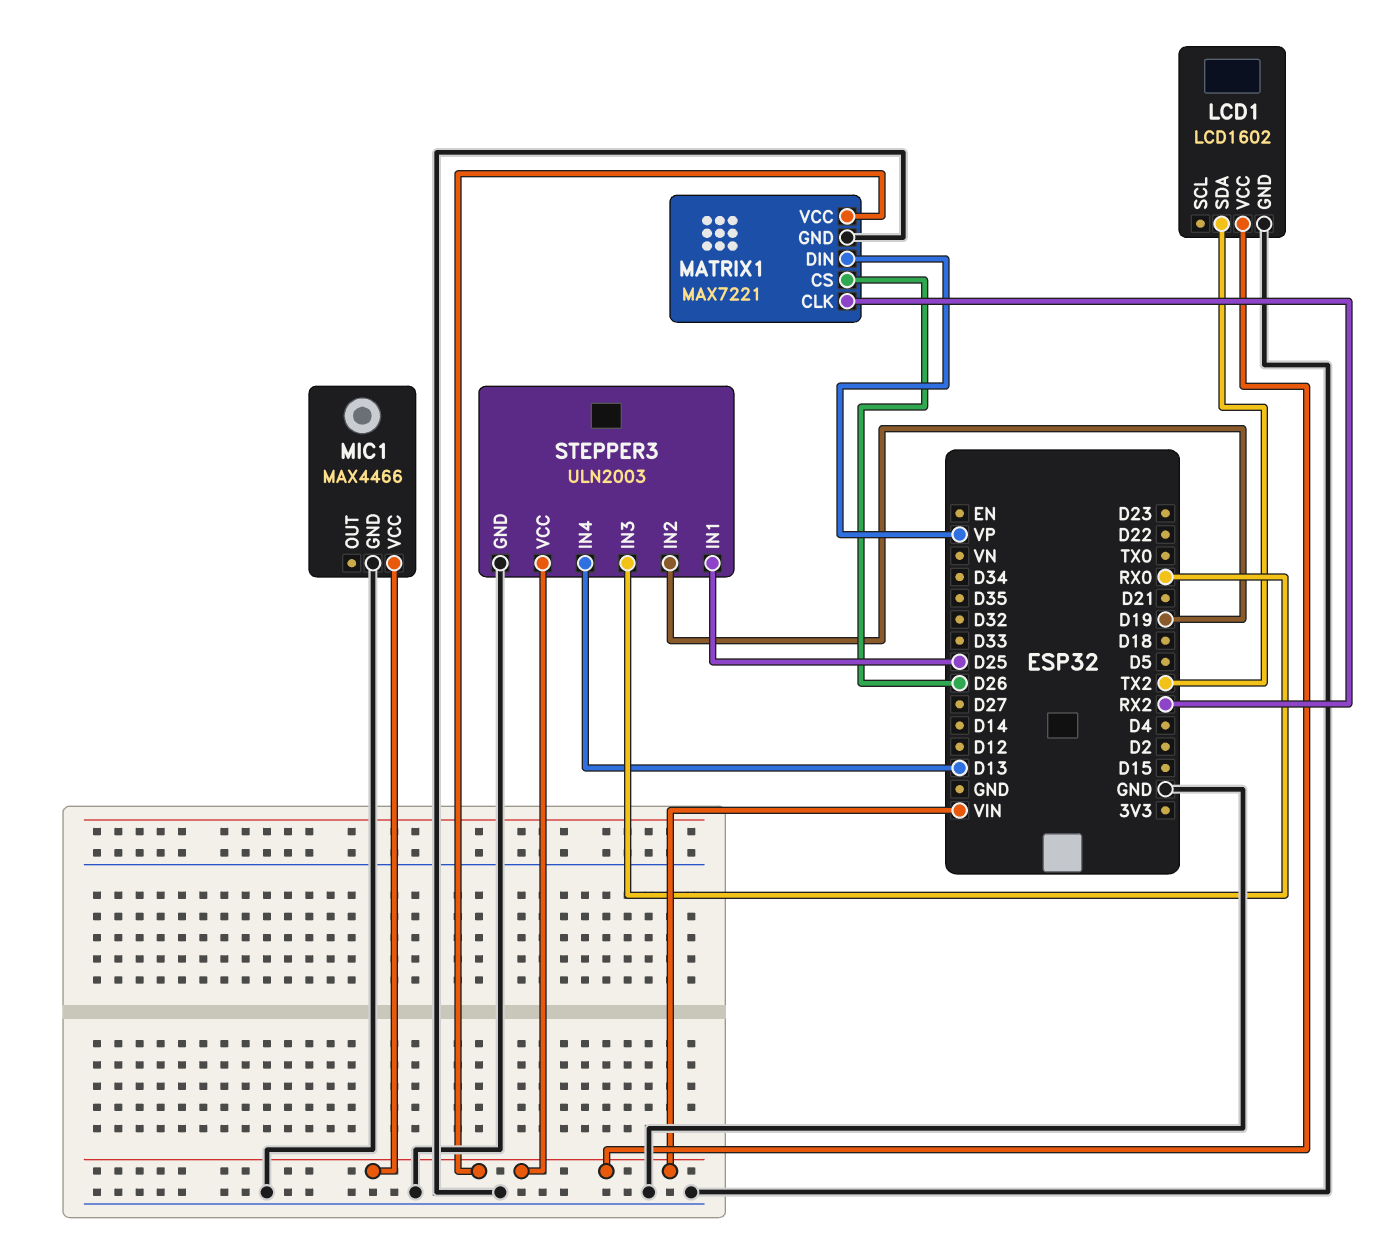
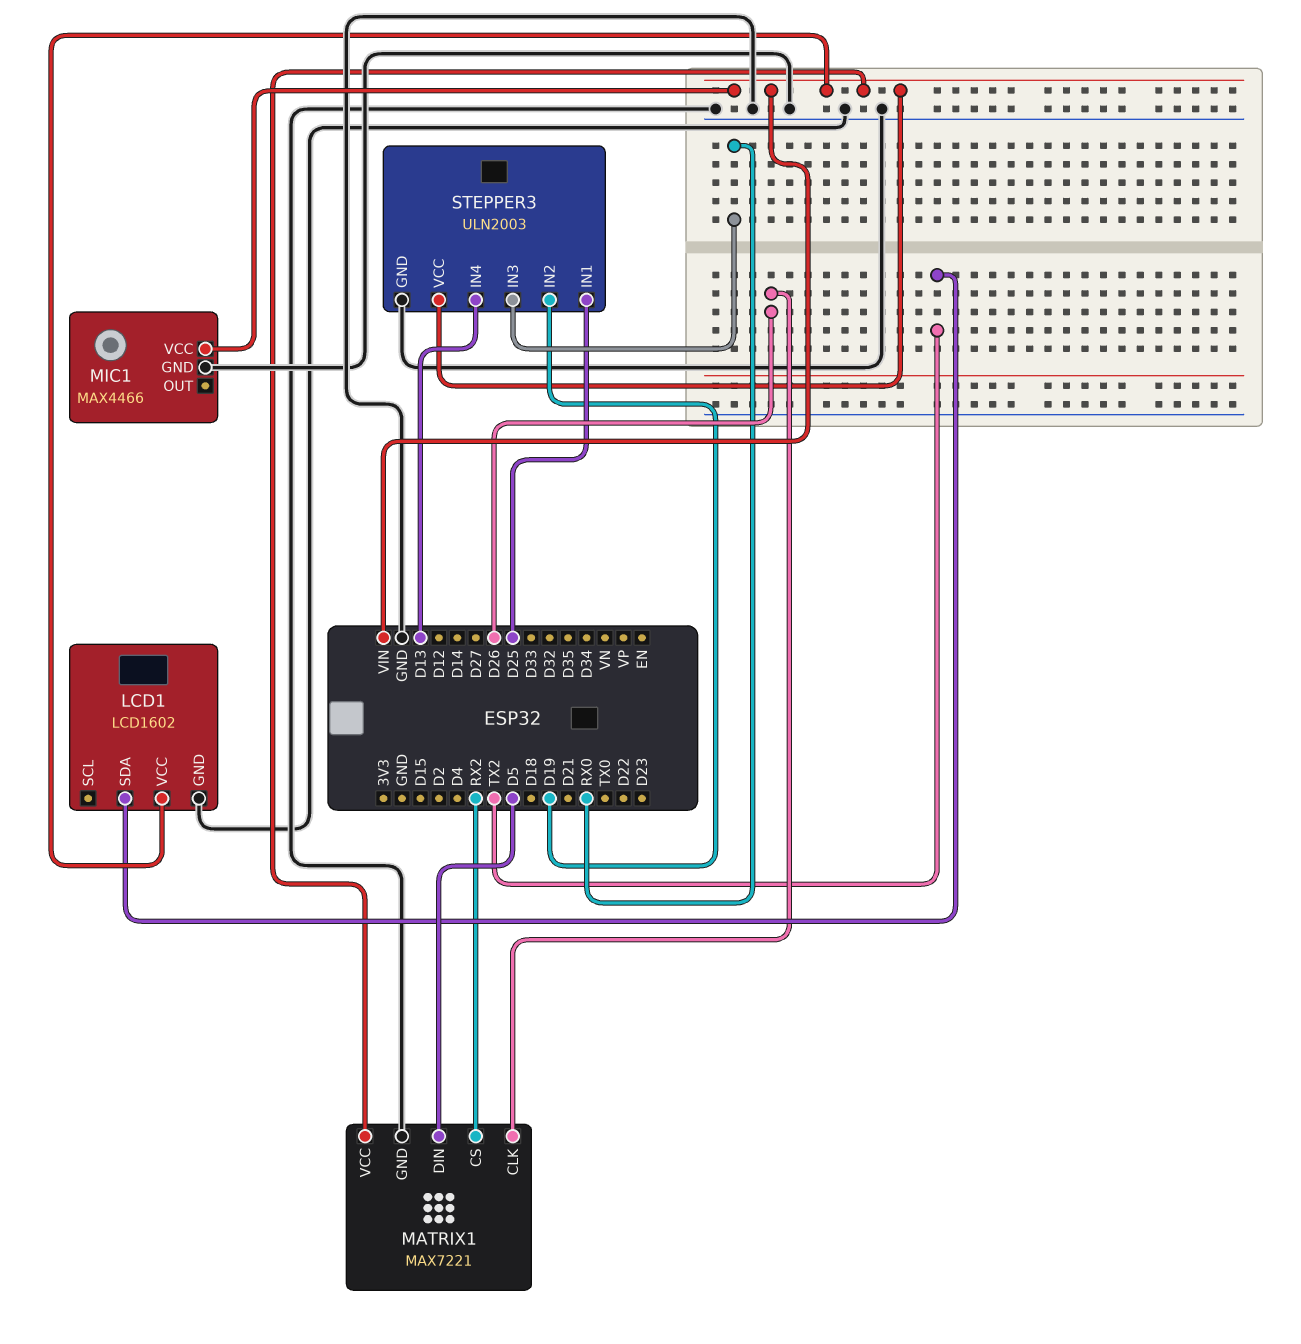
MATRIX1 pin CLK: RX2 -> D26
MATRIX1 pin CS: D26 -> RX2
MATRIX1 pin DIN: VP -> D5

